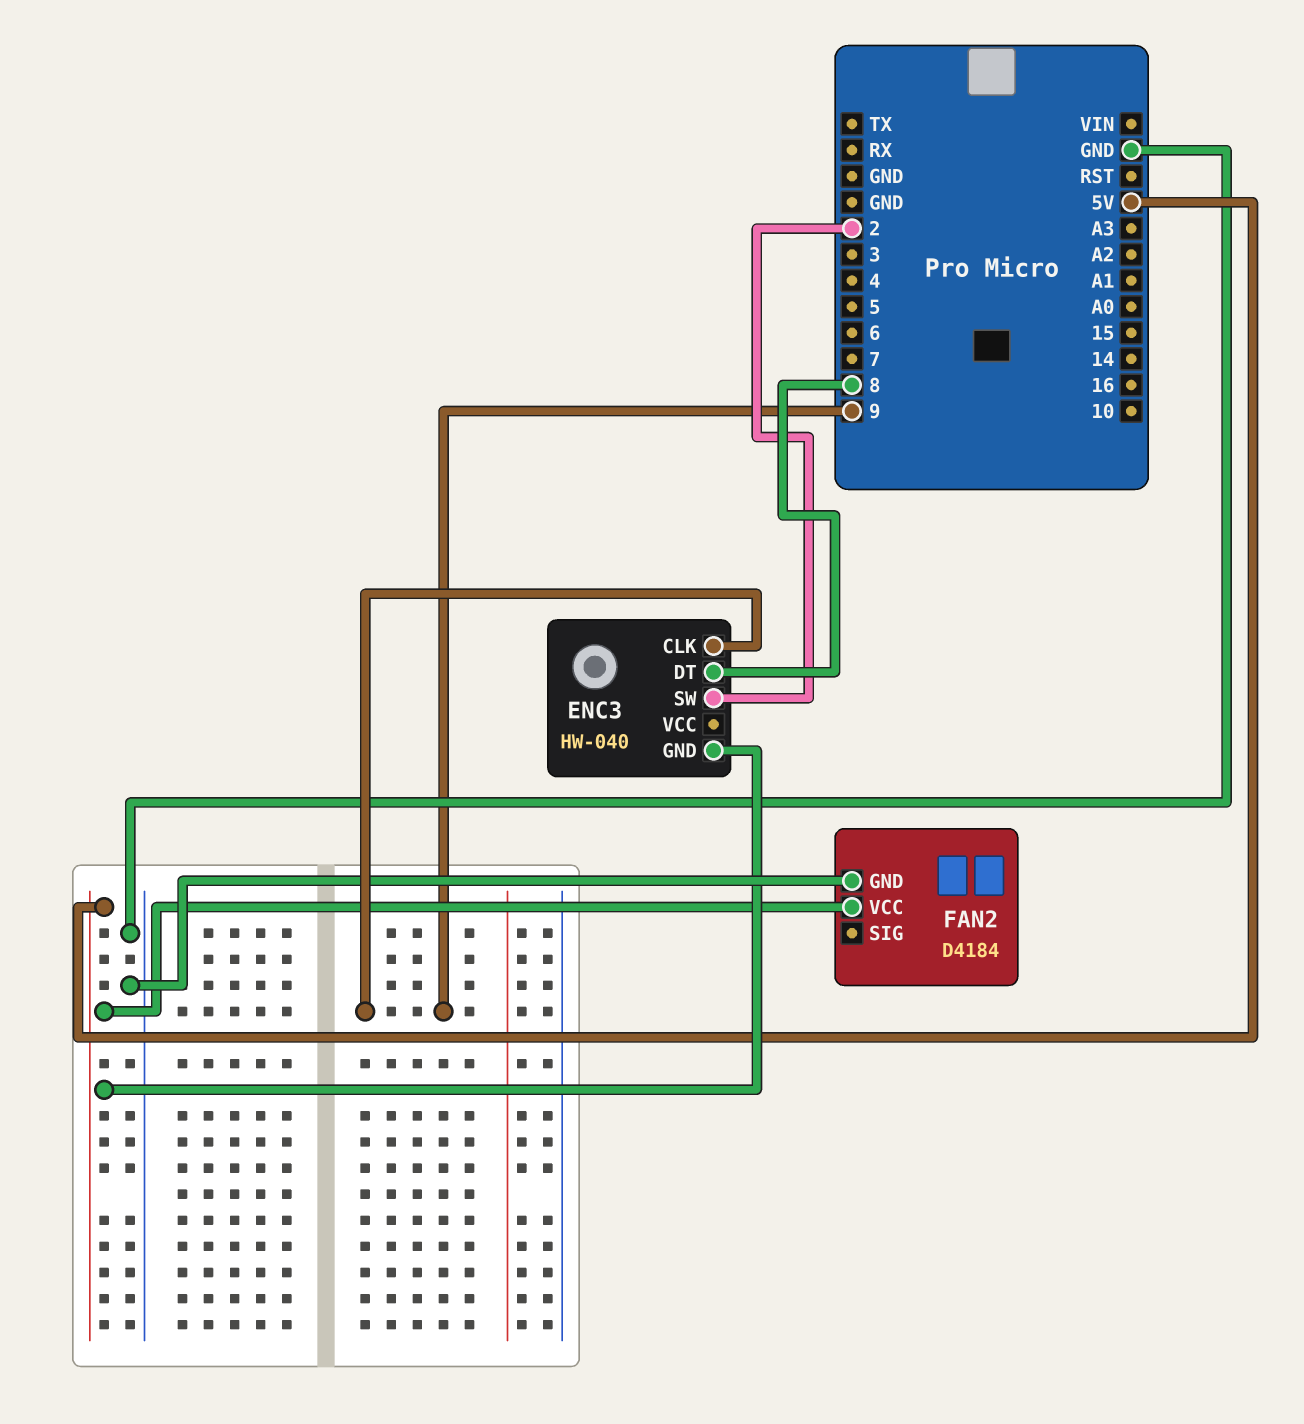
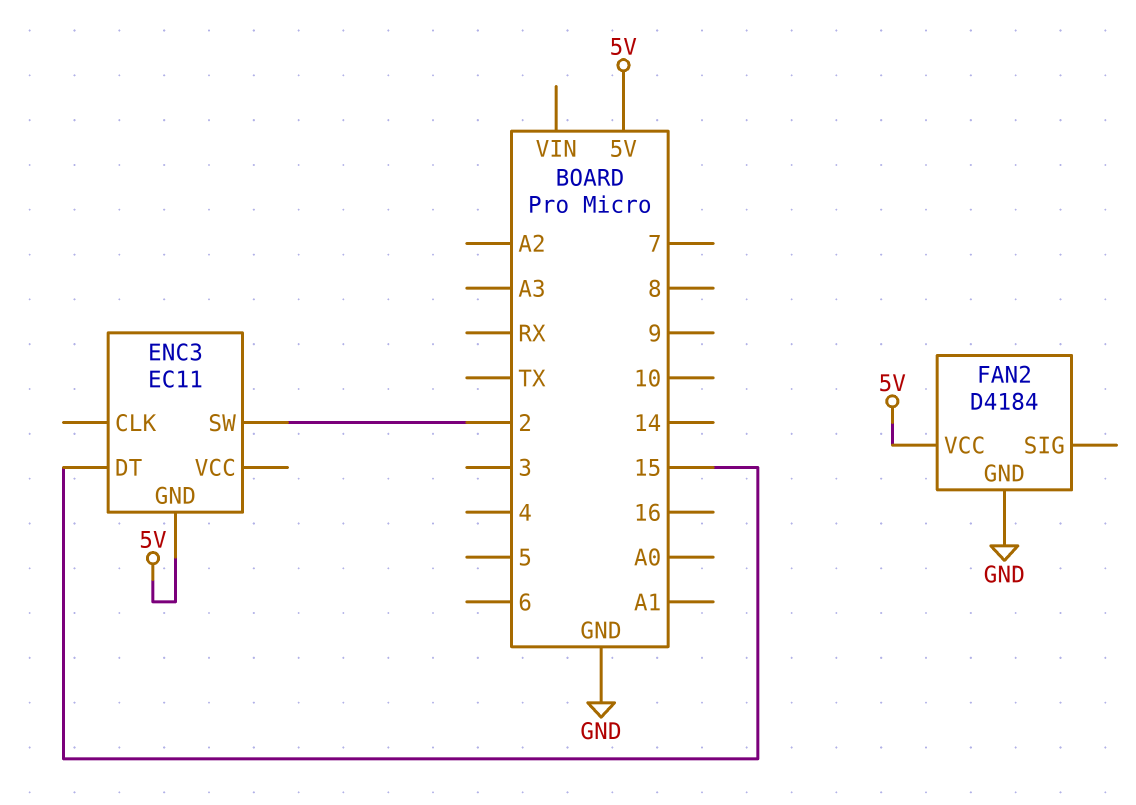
ENC3: HW-040 -> EC11
ENC3 pin CLK: 9 -> none
ENC3 pin DT: 8 -> 15

